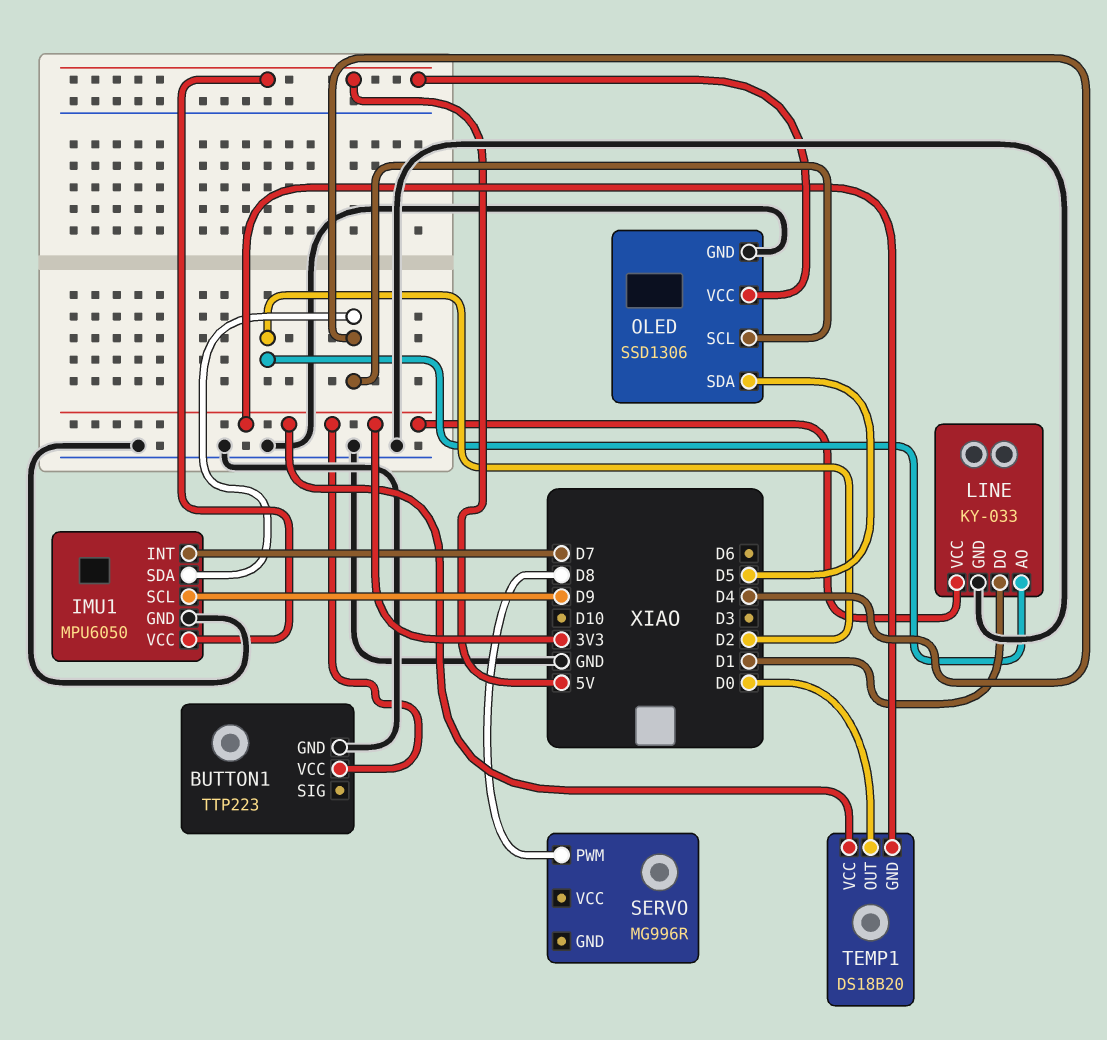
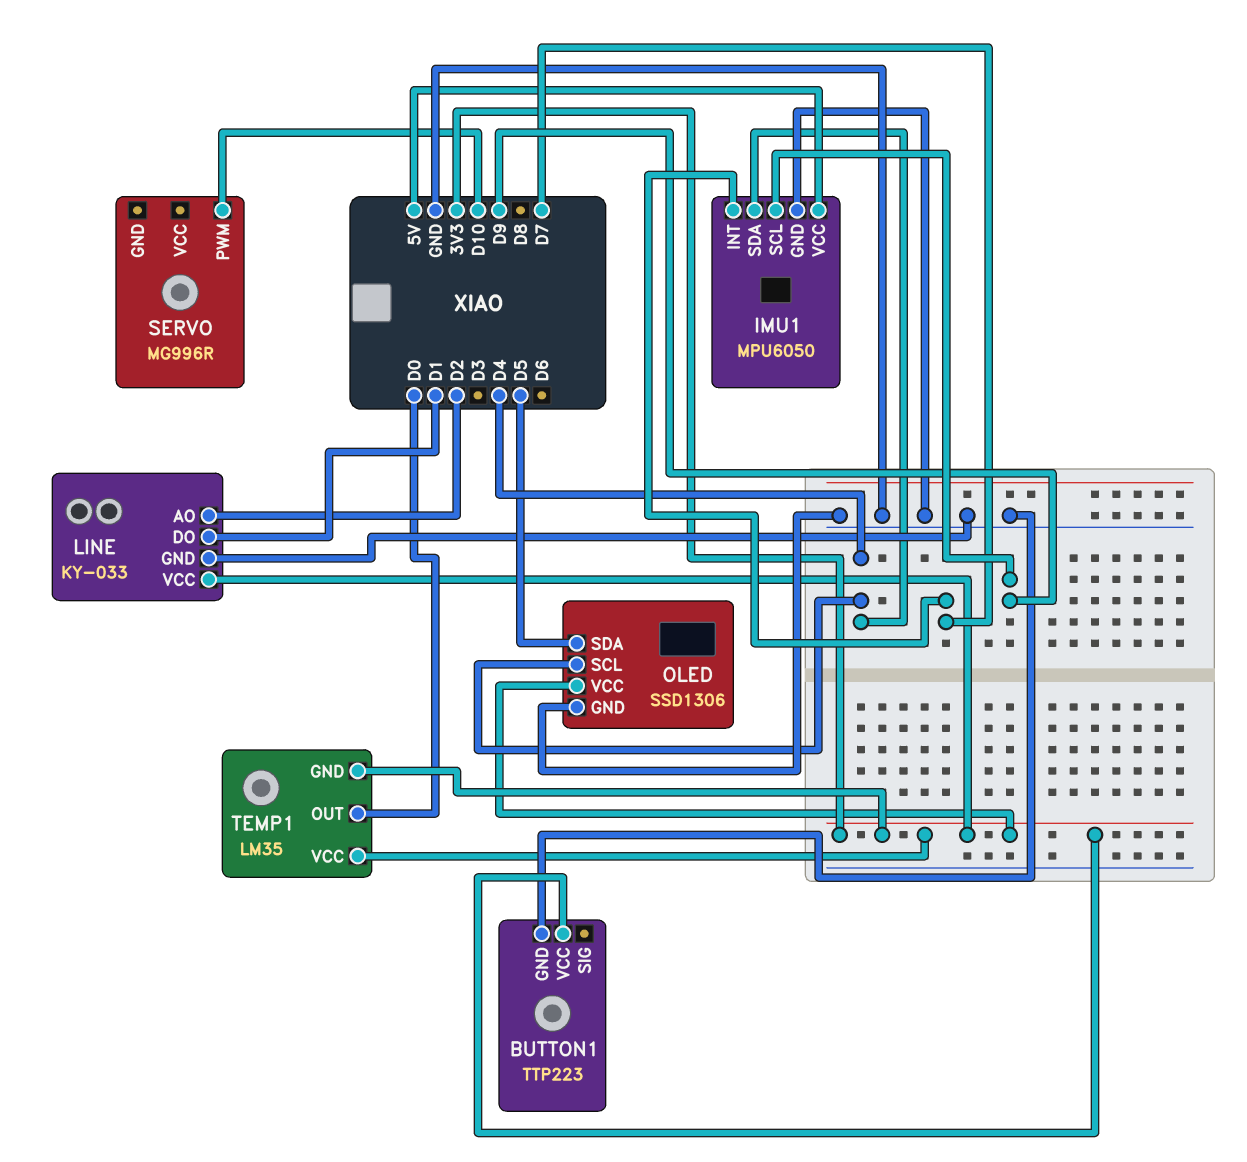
OLED pin VCC: 5V -> 3V3
SERVO pin PWM: D8 -> D10
TEMP1: DS18B20 -> LM35

